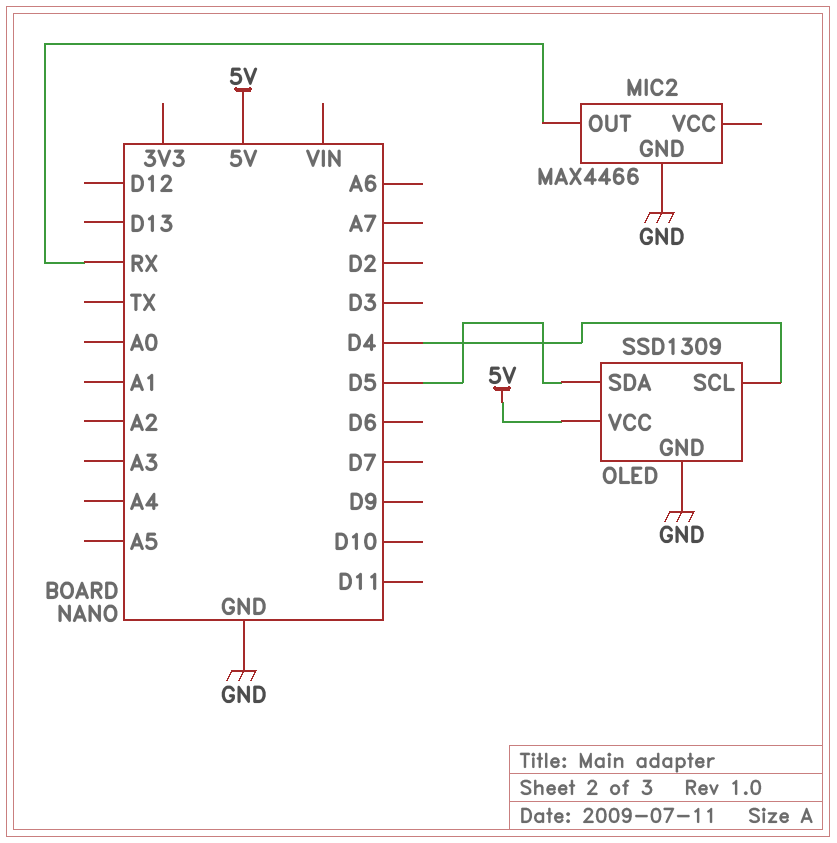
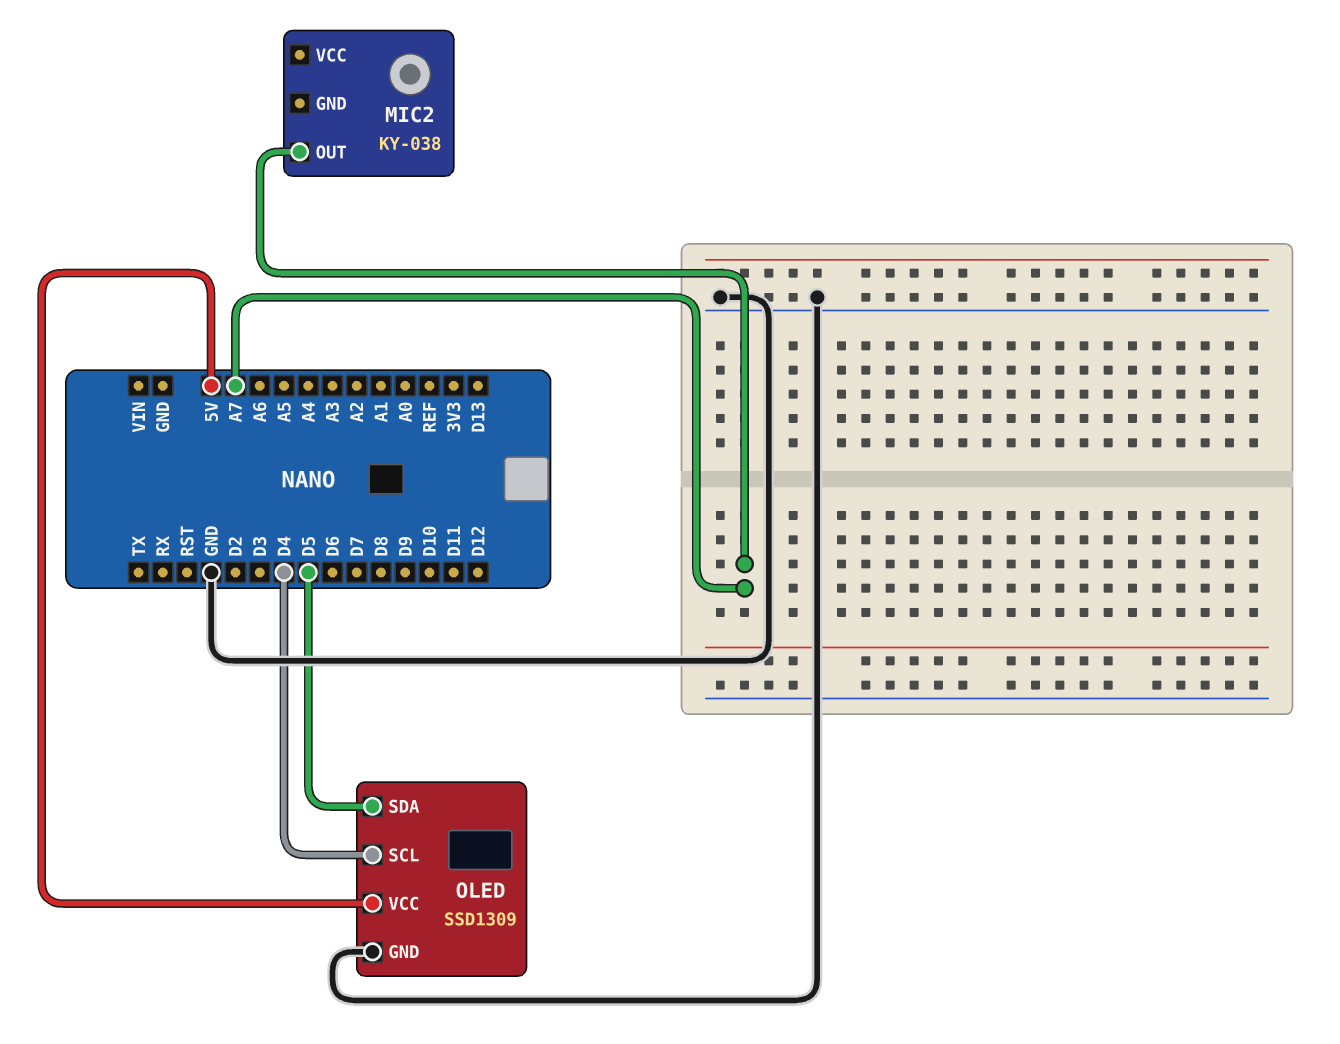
MIC2: MAX4466 -> KY-038
MIC2 pin GND: GND -> none
MIC2 pin OUT: RX -> A7

